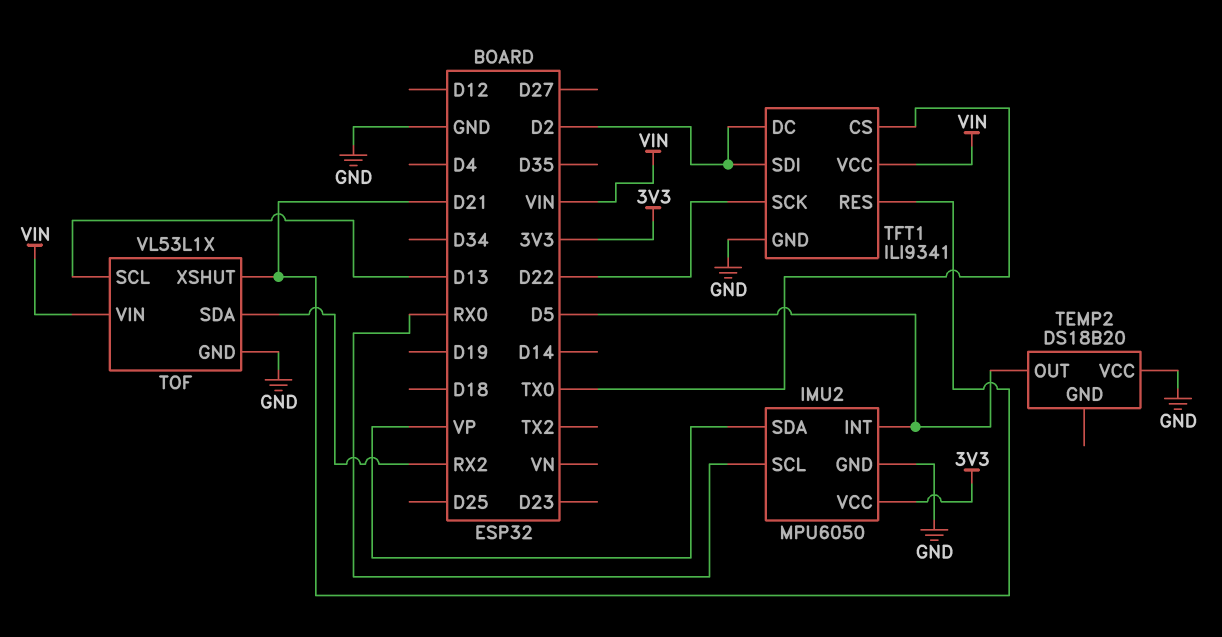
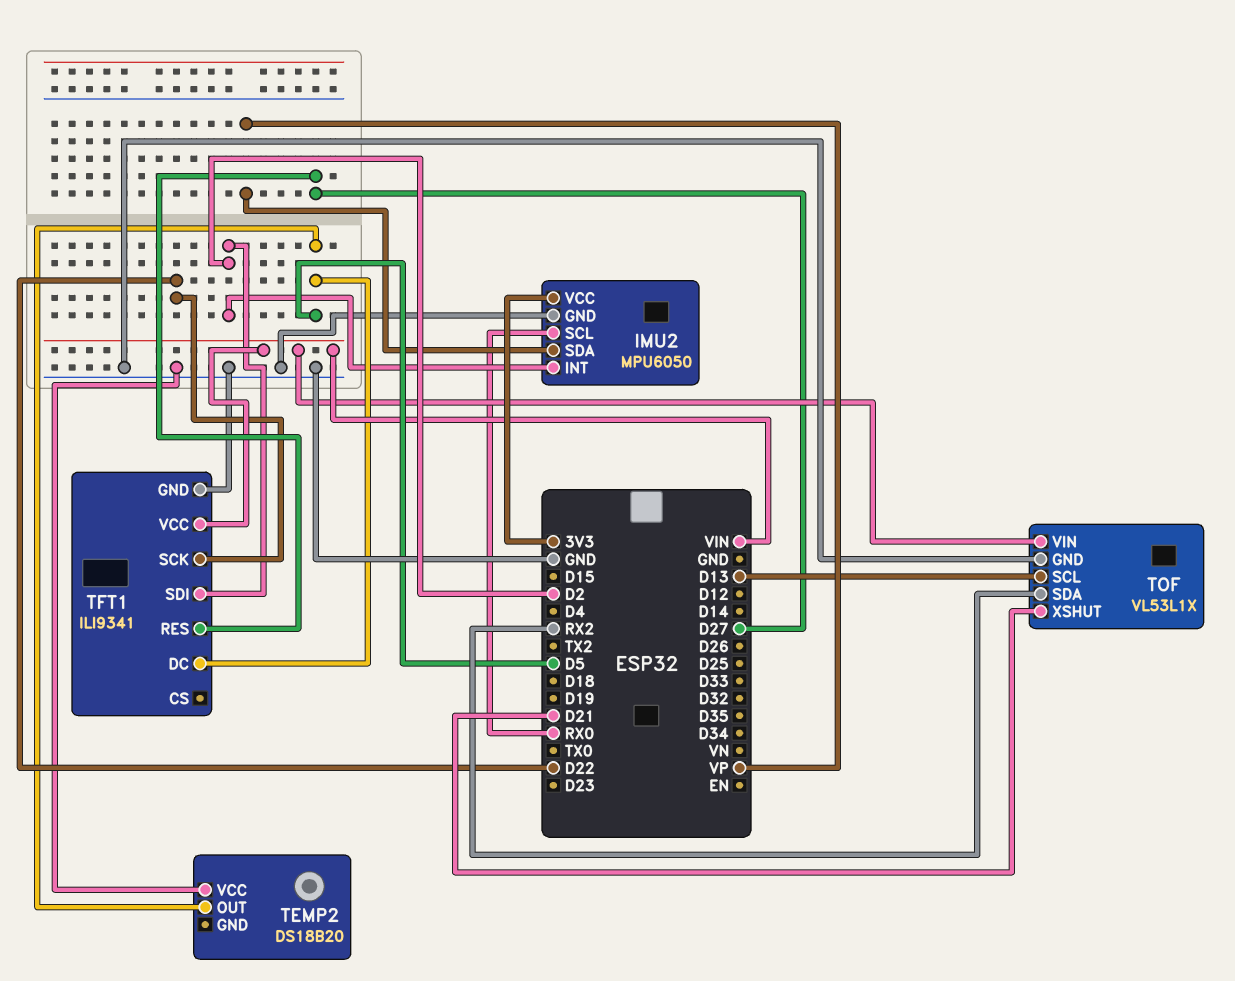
IMU2 pin INT: D5 -> D2
TFT1 pin CS: TX0 -> none
TFT1 pin DC: D2 -> D5
TFT1 pin RES: D21 -> D27

